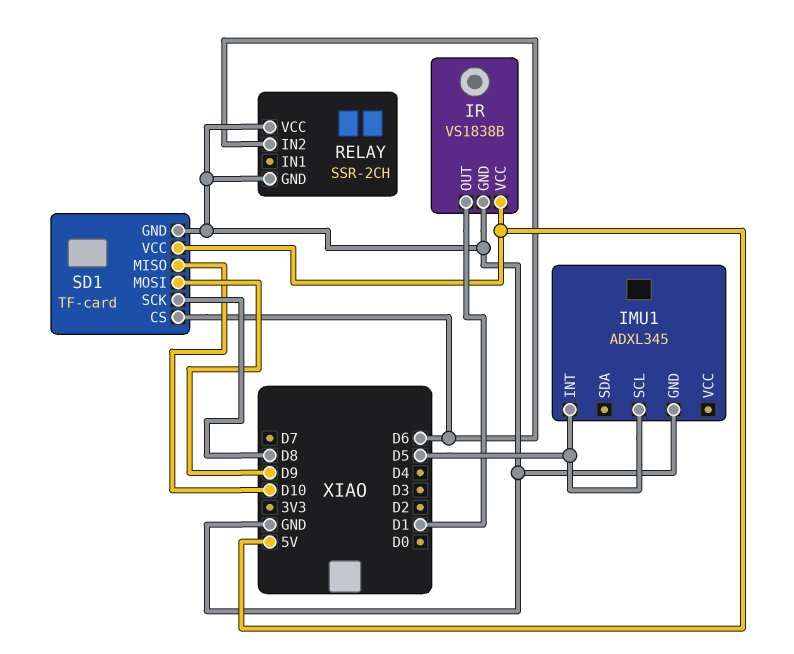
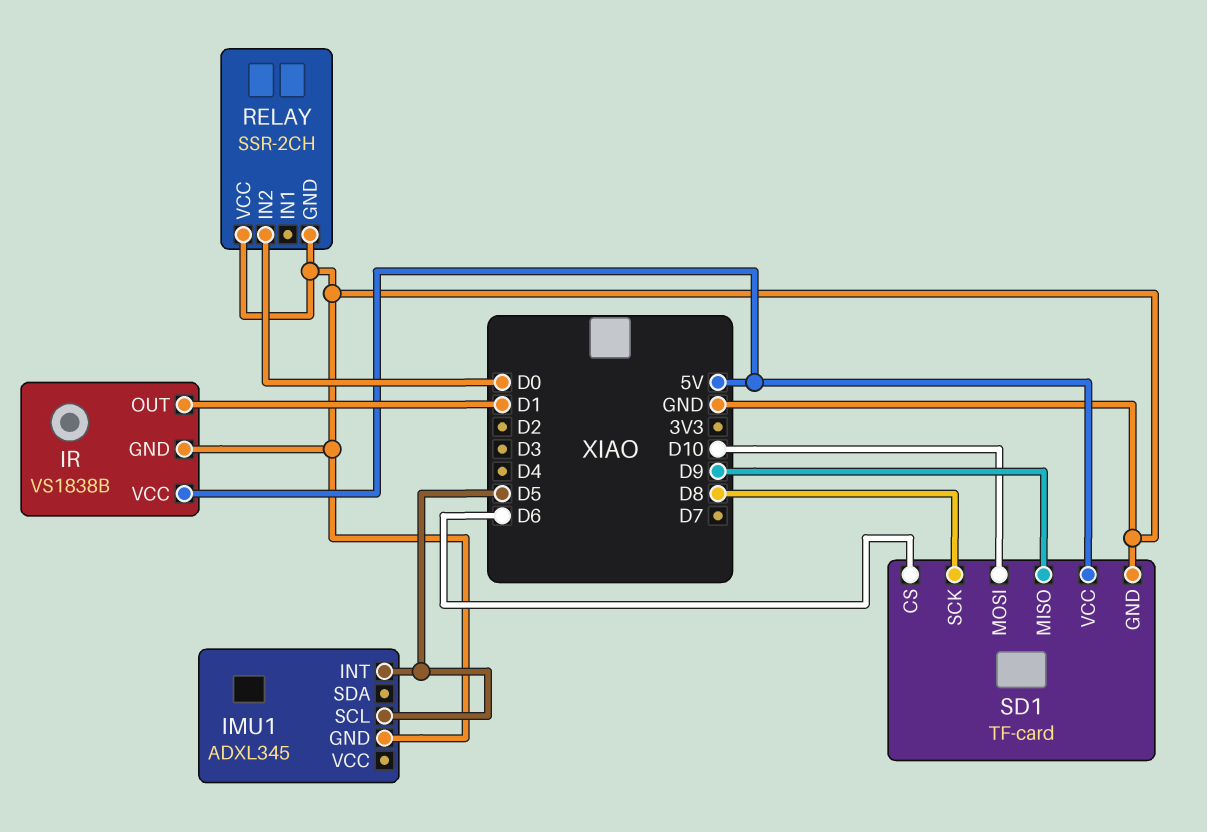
RELAY pin IN2: D6 -> D0
SD1 pin MISO: D10 -> D9
SD1 pin MOSI: D9 -> D10

